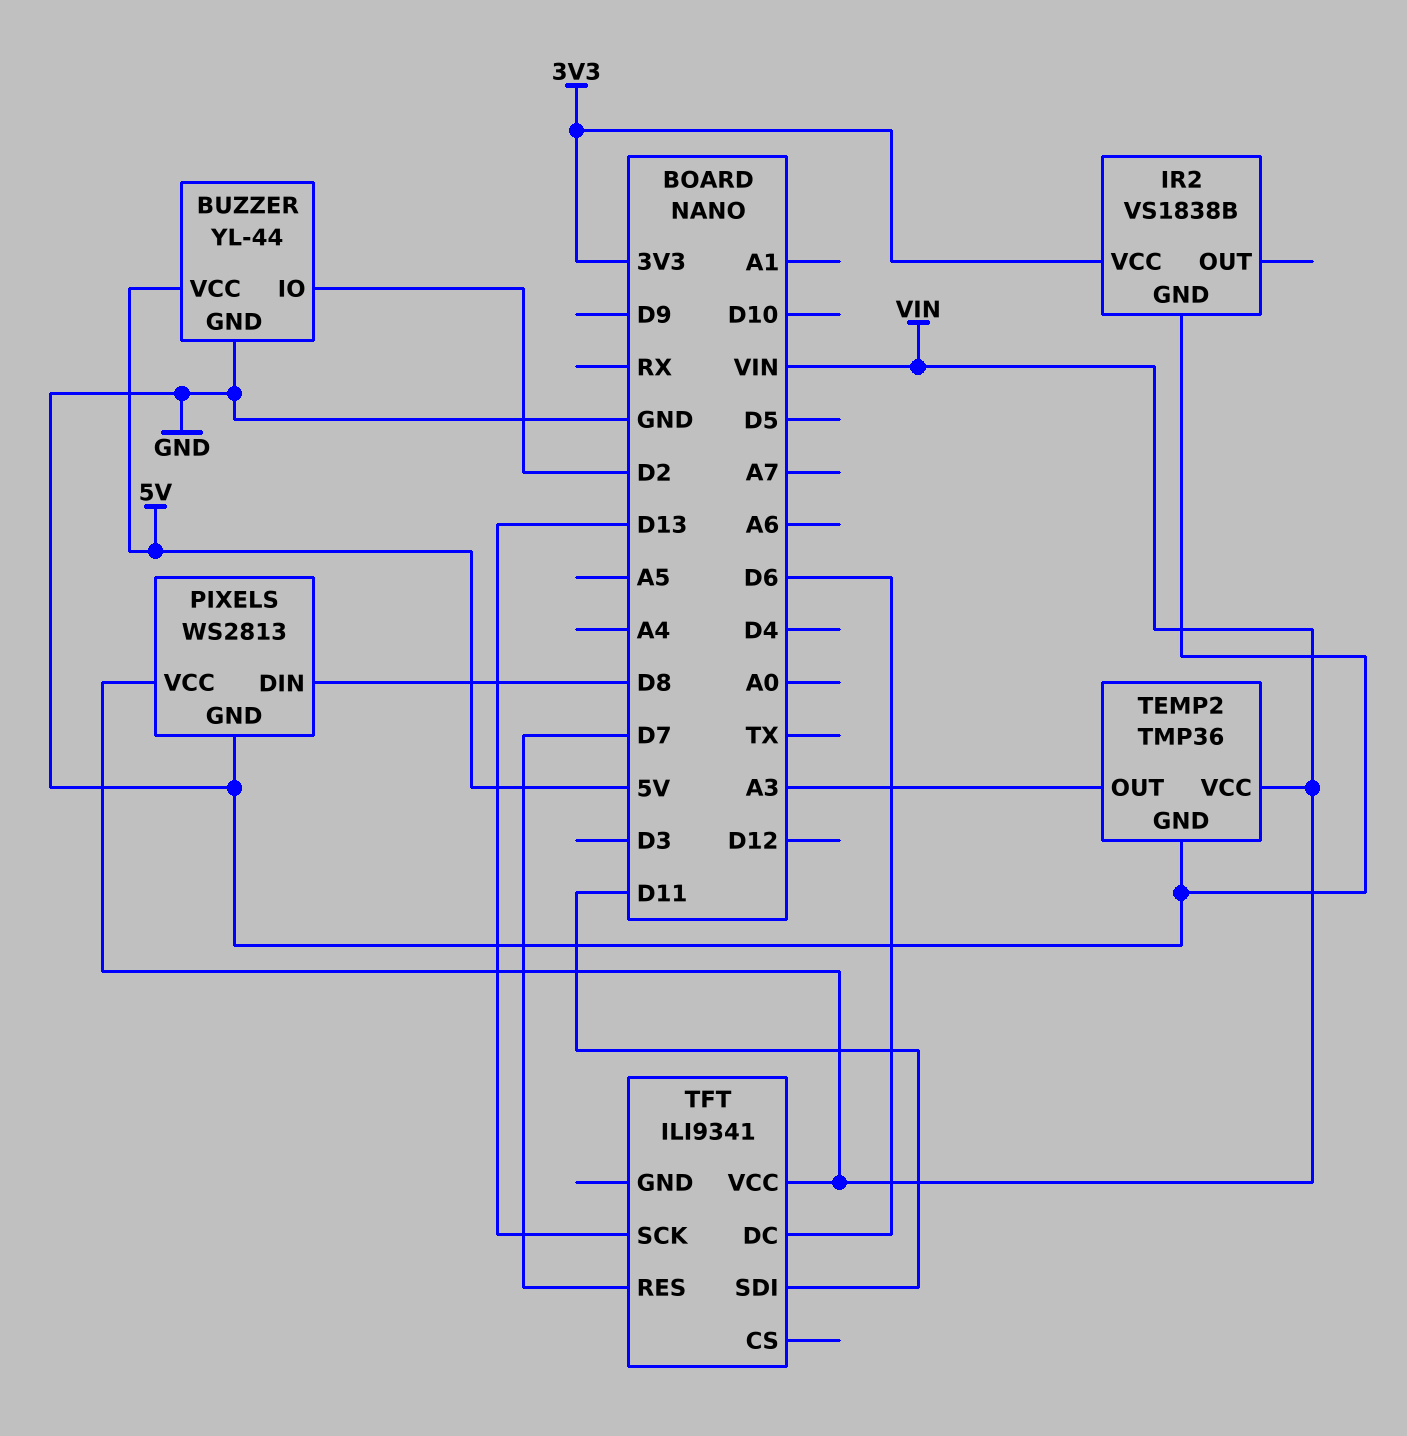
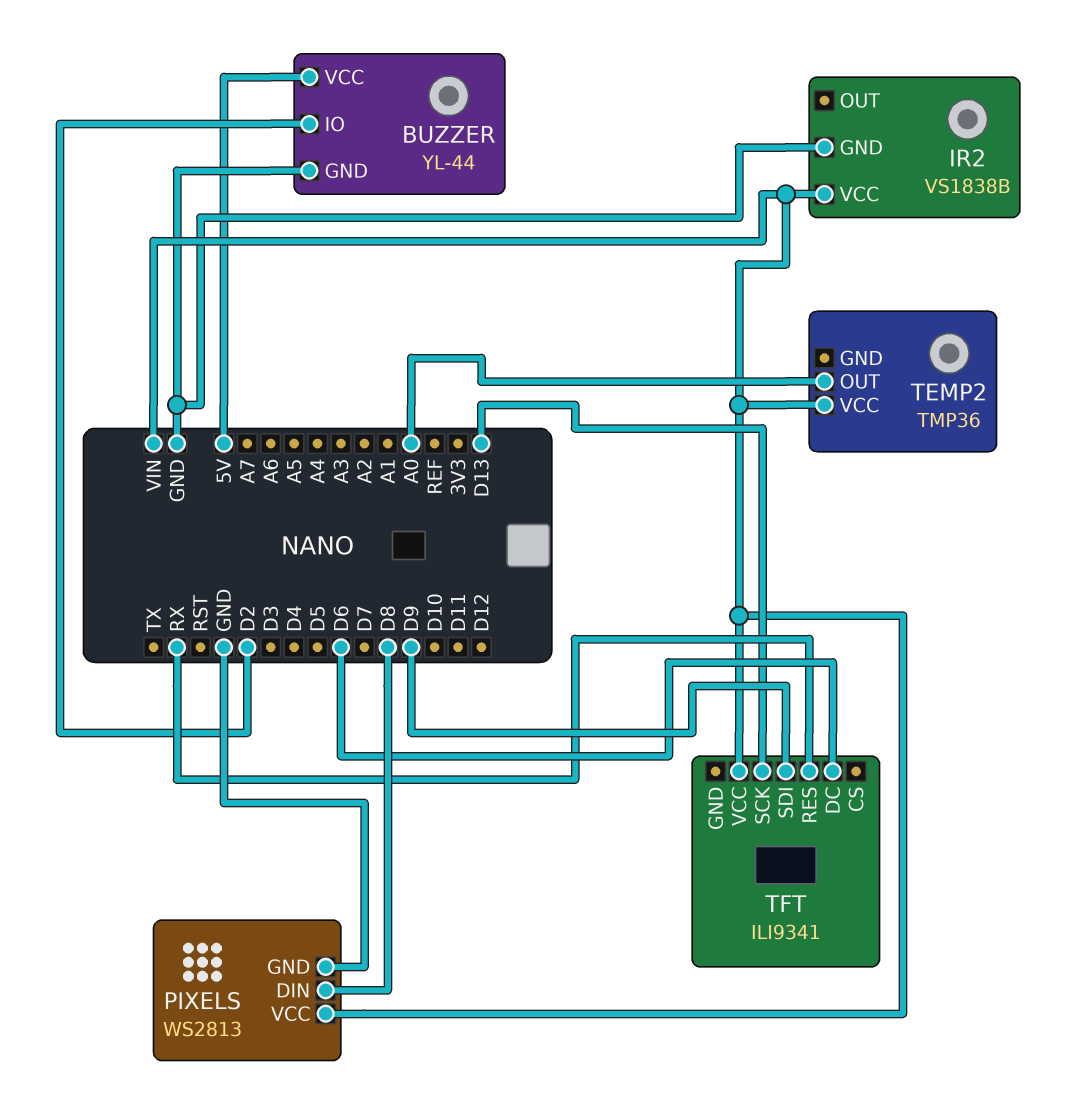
IR2 pin VCC: 3V3 -> VIN
TEMP2 pin GND: GND -> none
TEMP2 pin OUT: A3 -> A0
TFT pin RES: D7 -> RX
TFT pin SDI: D11 -> D9

